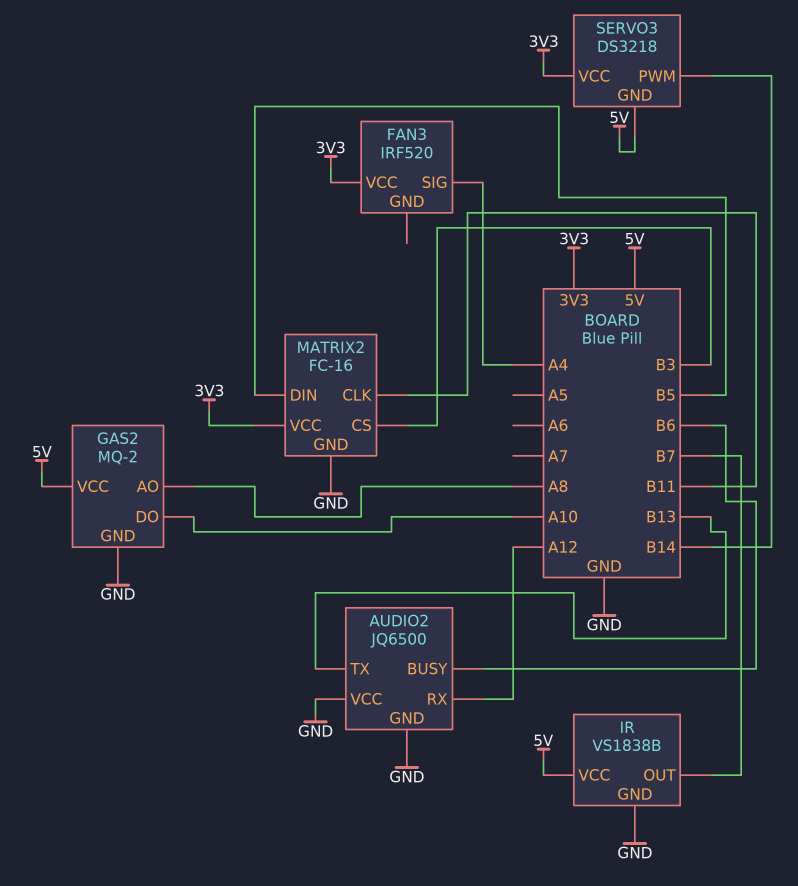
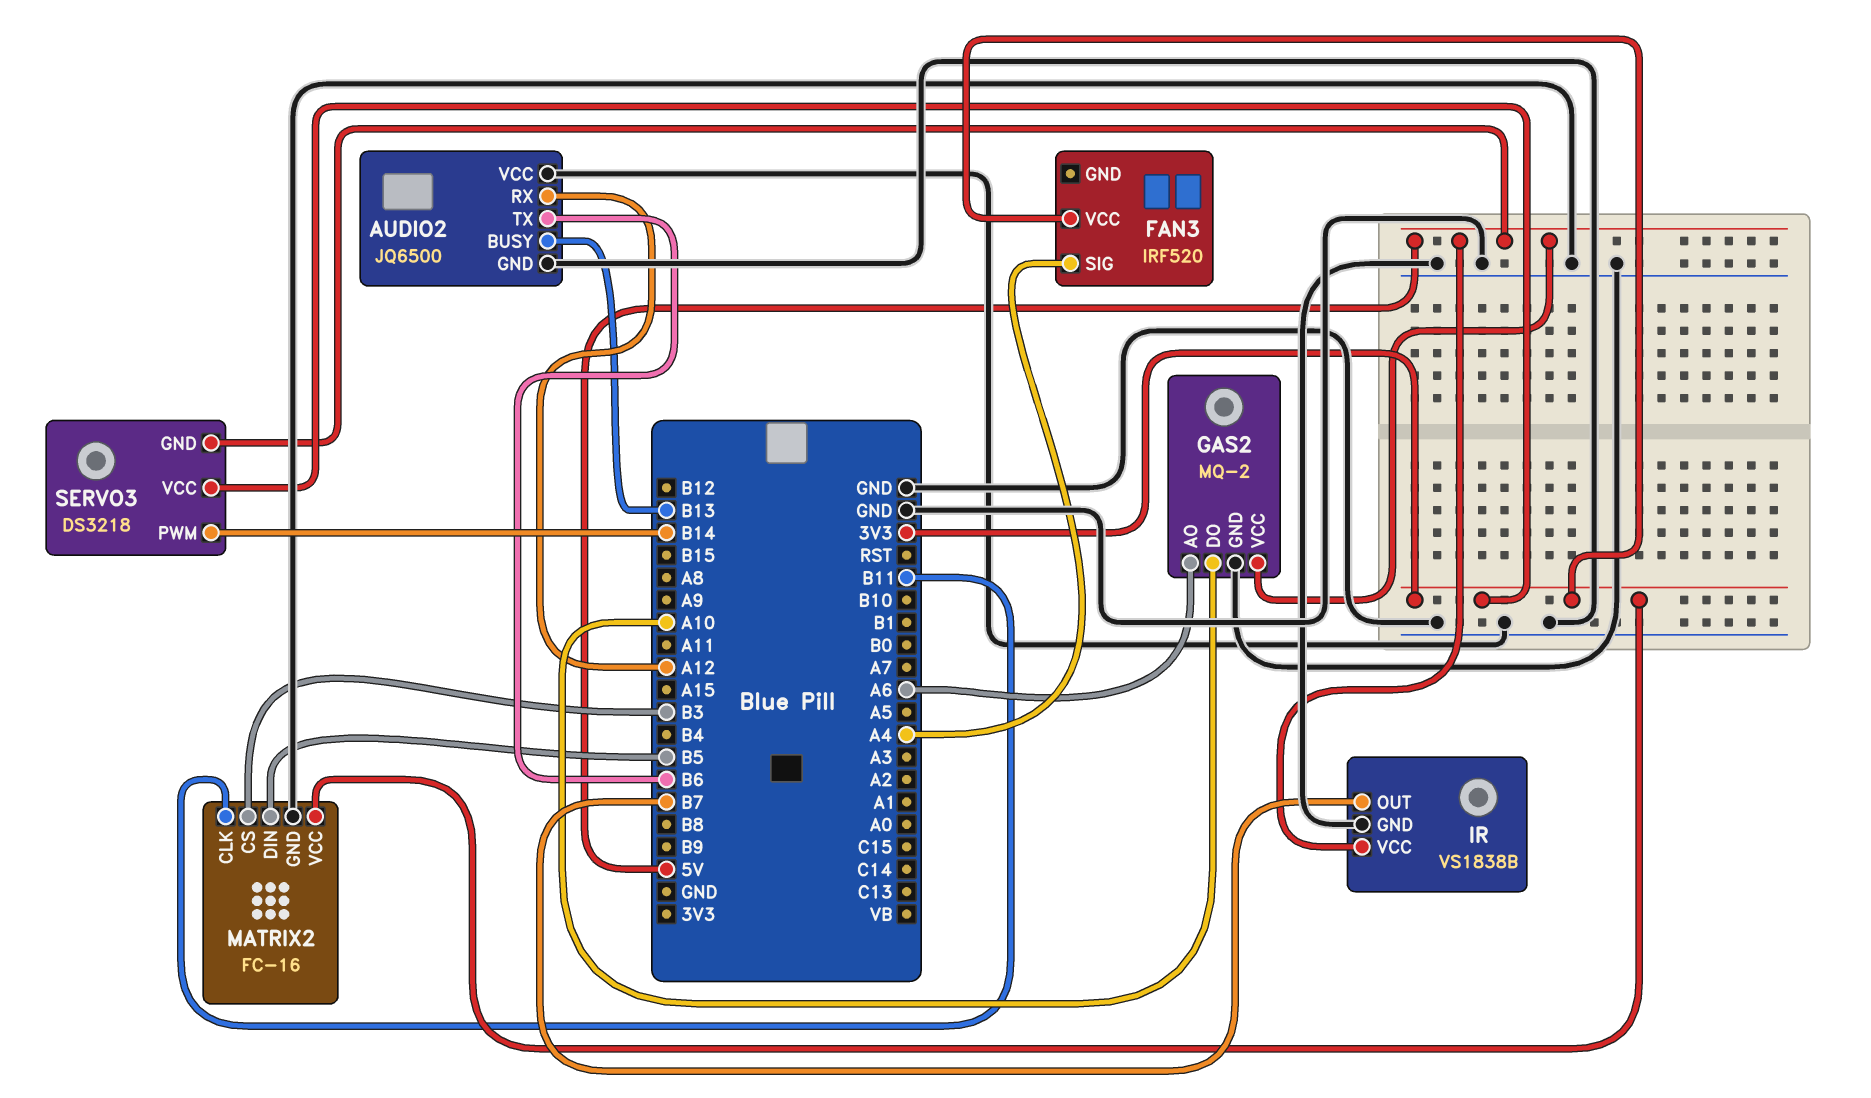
AUDIO2 pin BUSY: B6 -> B13
AUDIO2 pin TX: B13 -> B6
GAS2 pin AO: A8 -> A6

